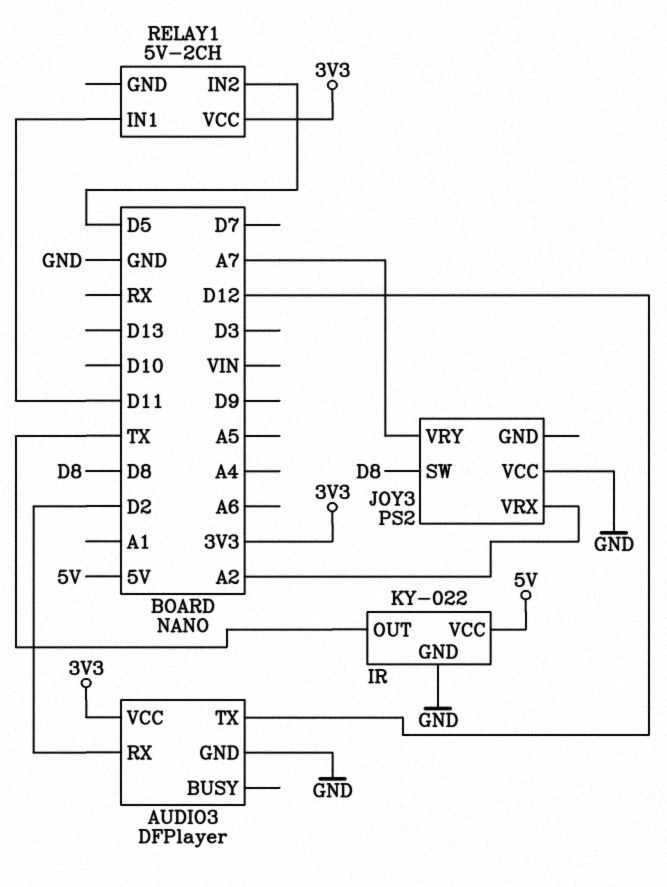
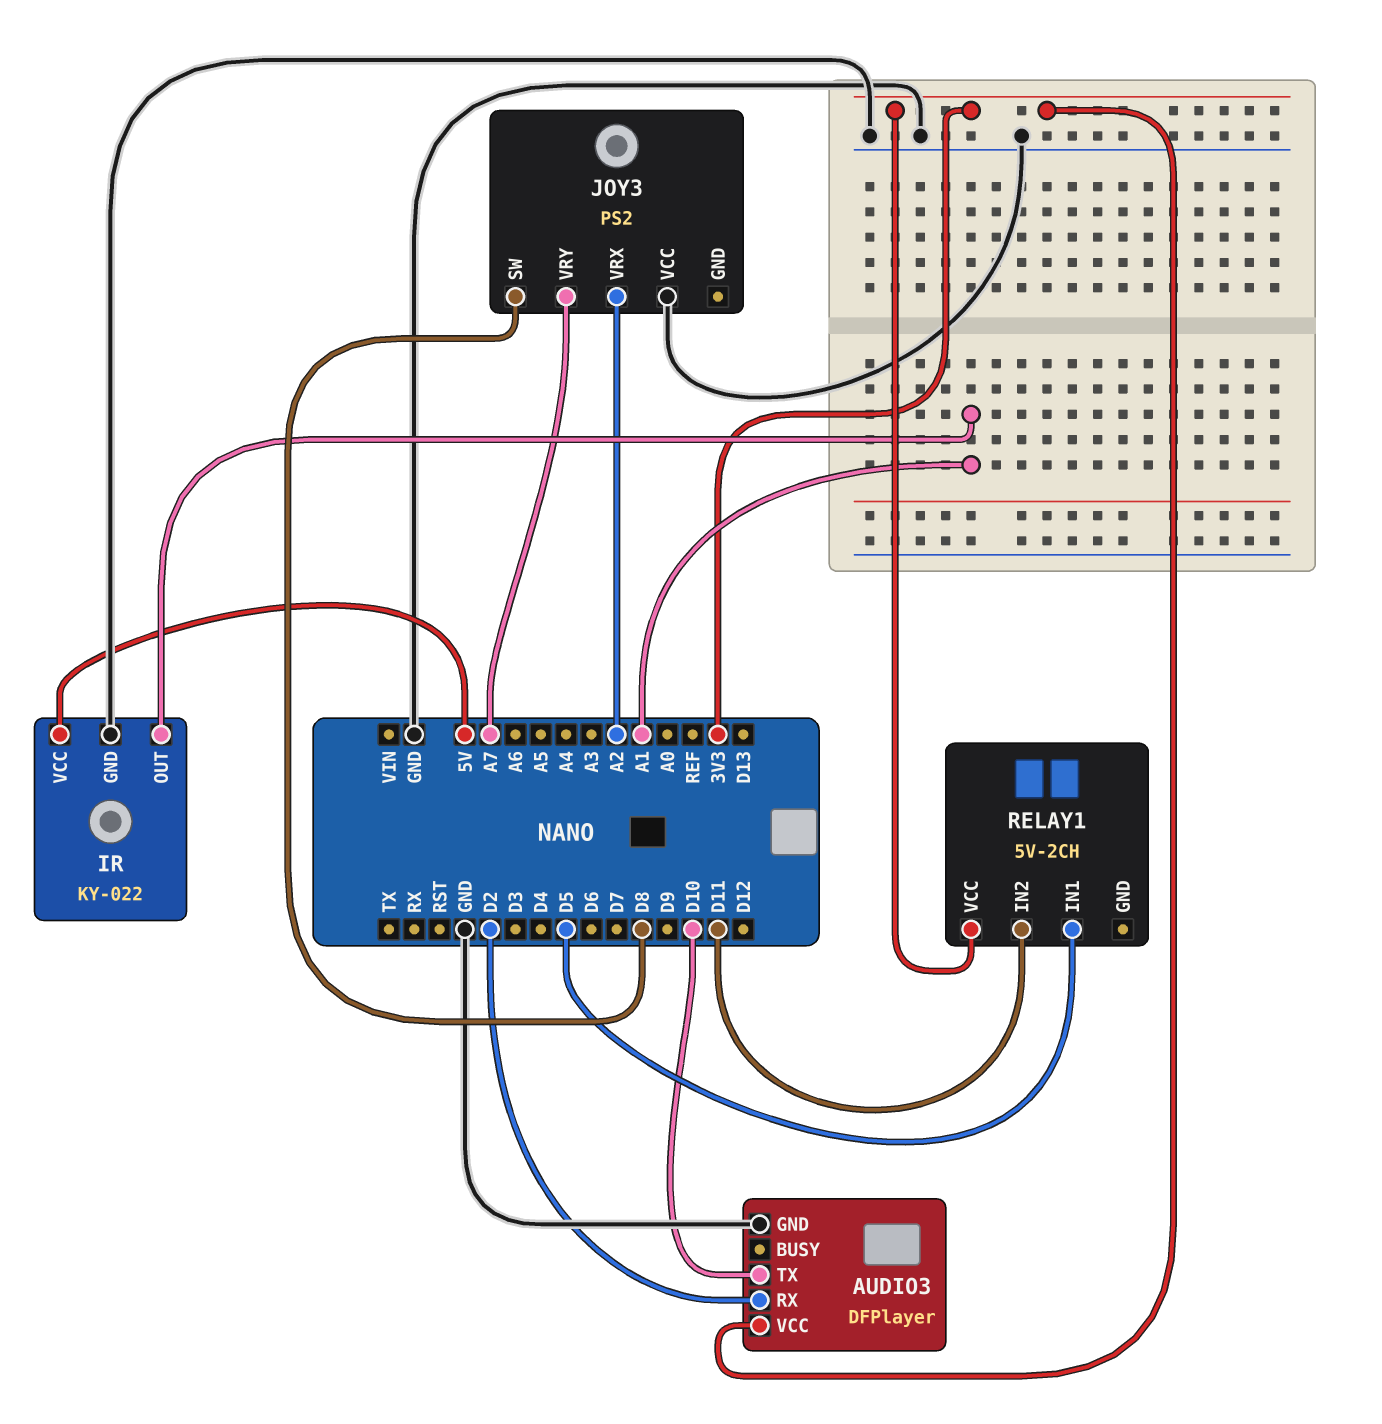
AUDIO3 pin TX: D12 -> D10
IR pin OUT: TX -> A1
RELAY1 pin IN1: D11 -> D5
RELAY1 pin IN2: D5 -> D11

